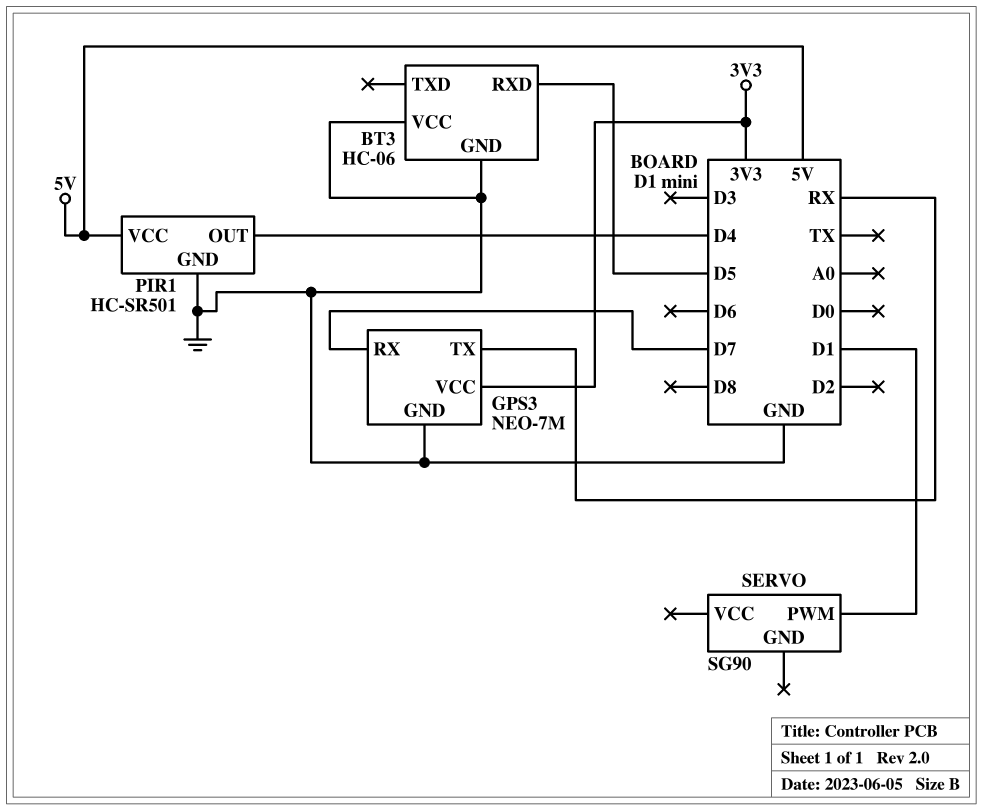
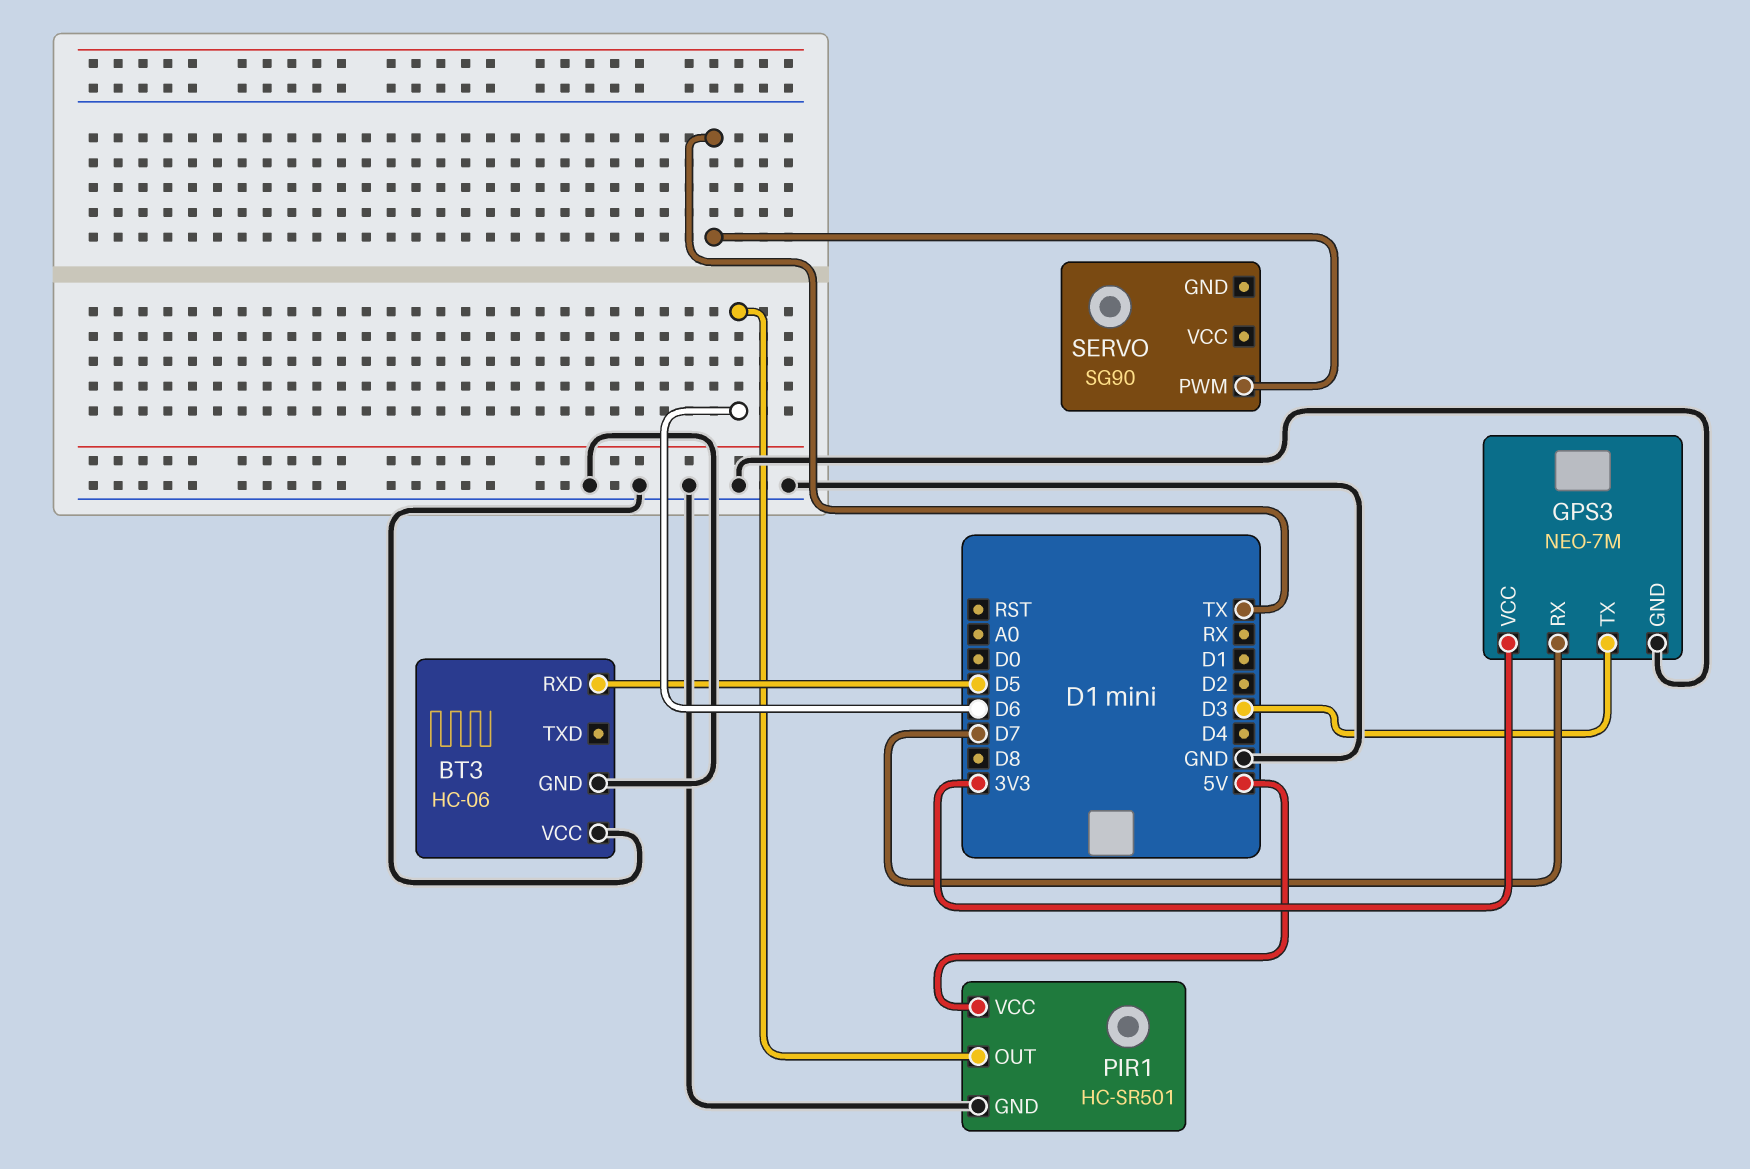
GPS3 pin TX: RX -> D3
PIR1 pin OUT: D4 -> D6
SERVO pin PWM: D1 -> TX

